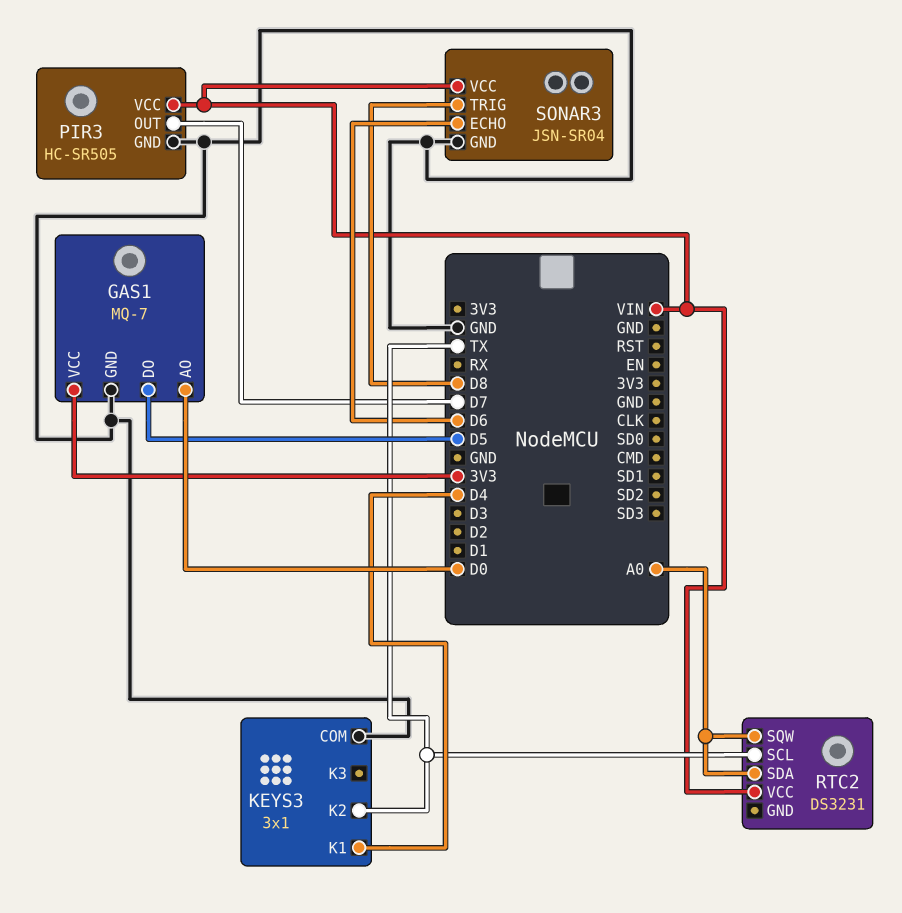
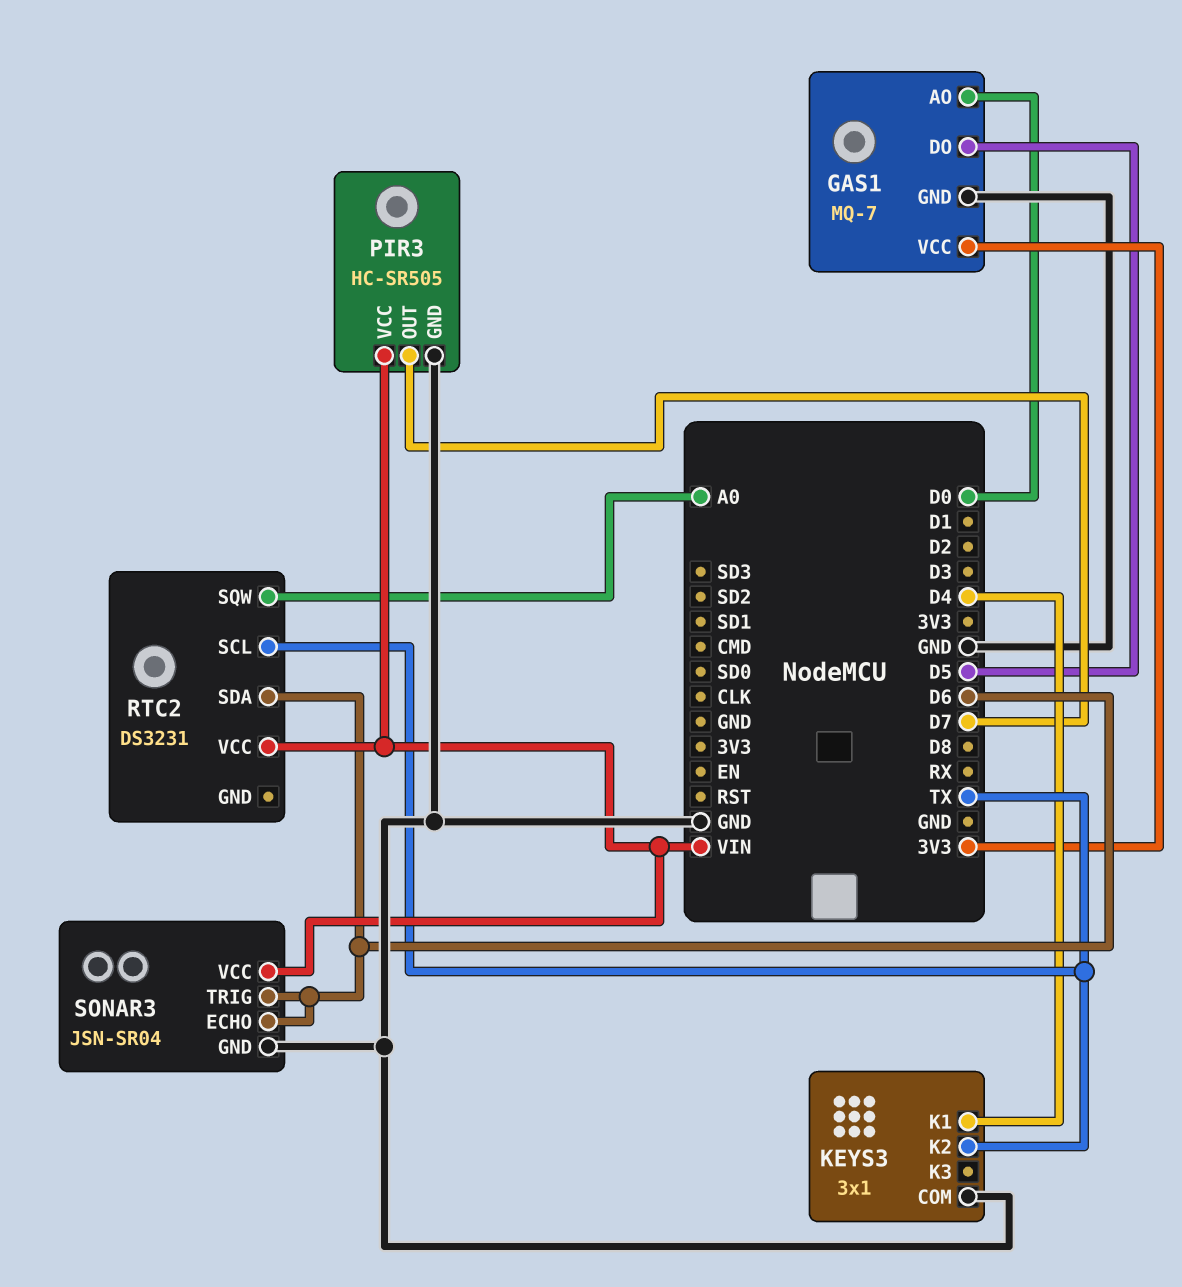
RTC2 pin SDA: A0 -> D6
SONAR3 pin TRIG: D8 -> D6

